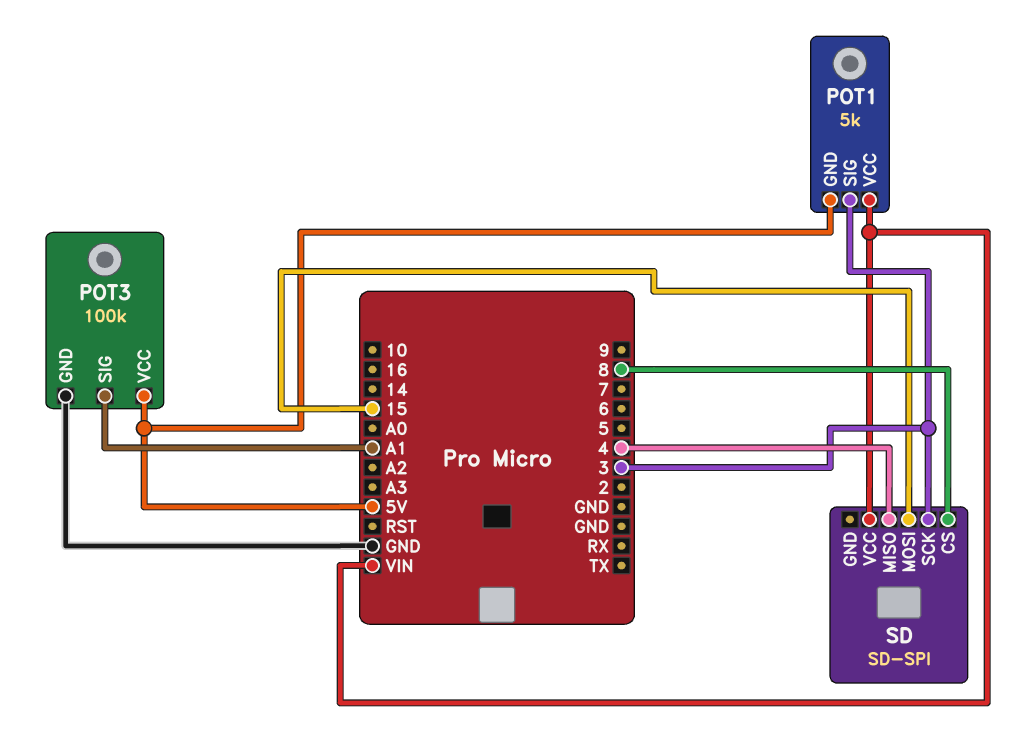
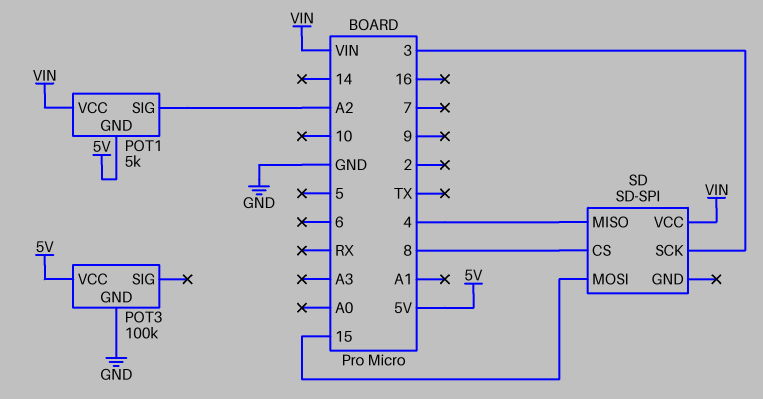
POT1 pin SIG: 3 -> A2
POT3 pin SIG: A1 -> none

